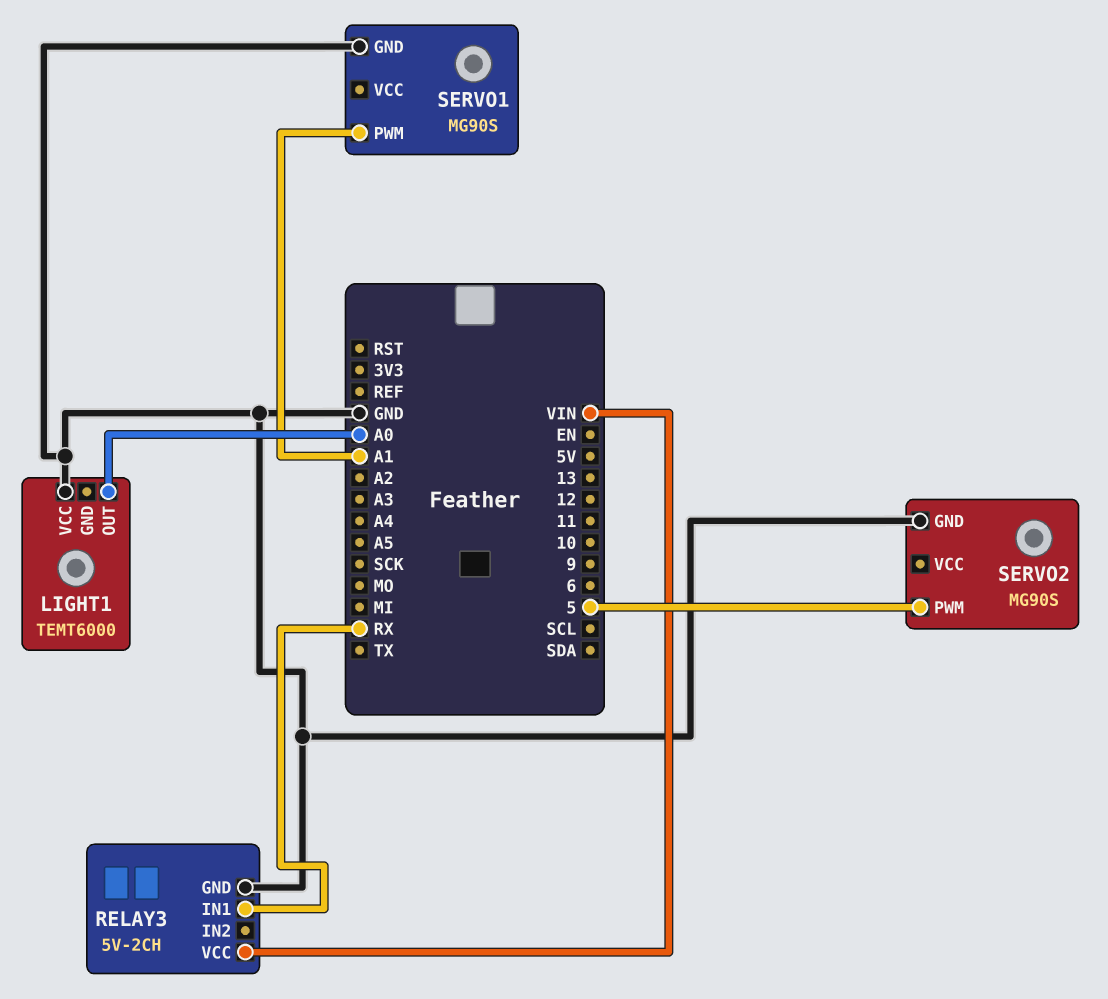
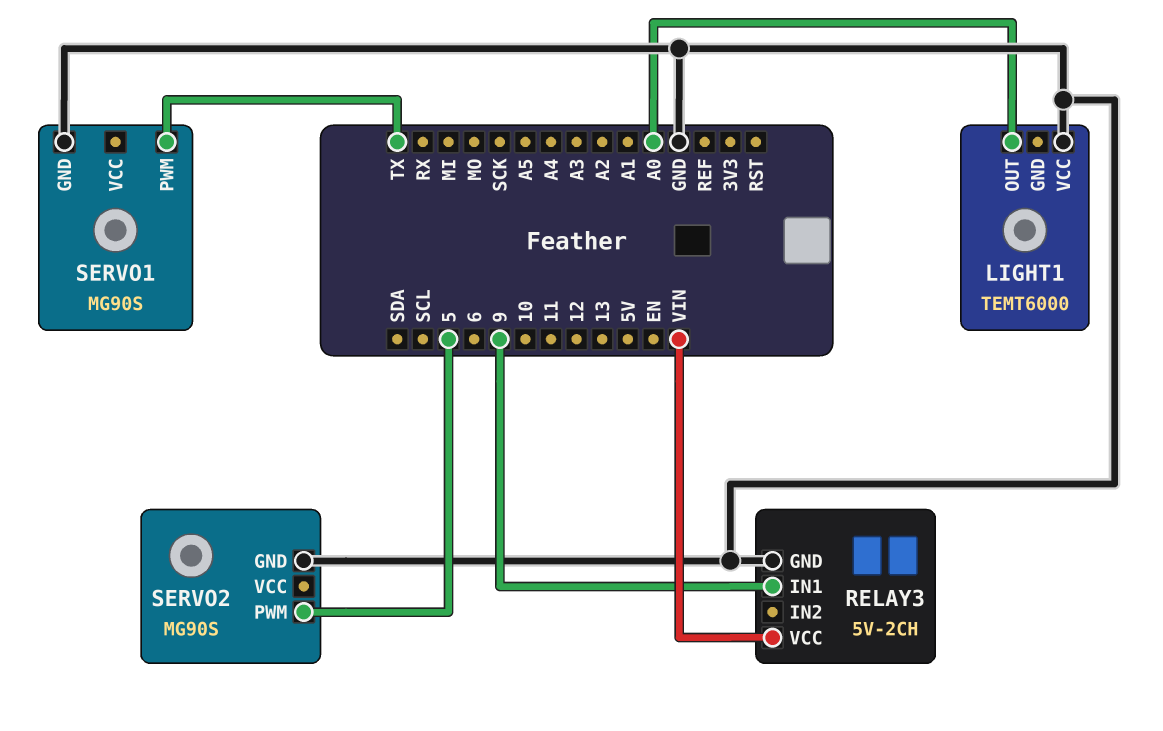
RELAY3 pin IN1: RX -> 9
SERVO1 pin PWM: A1 -> TX

